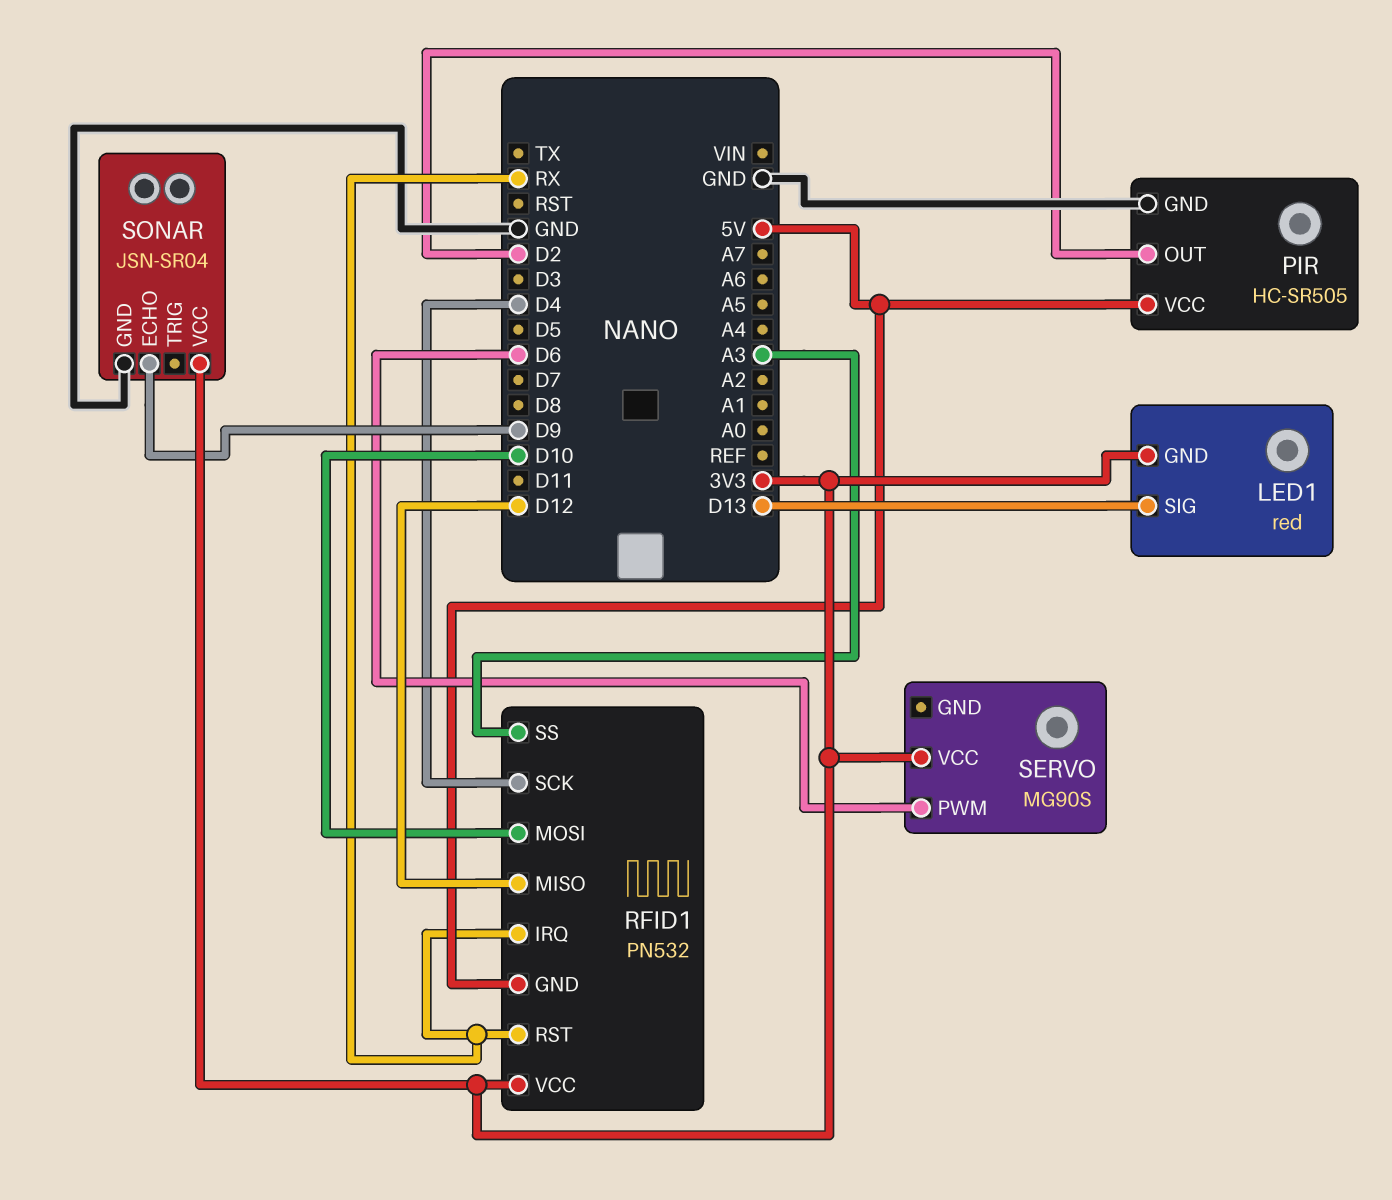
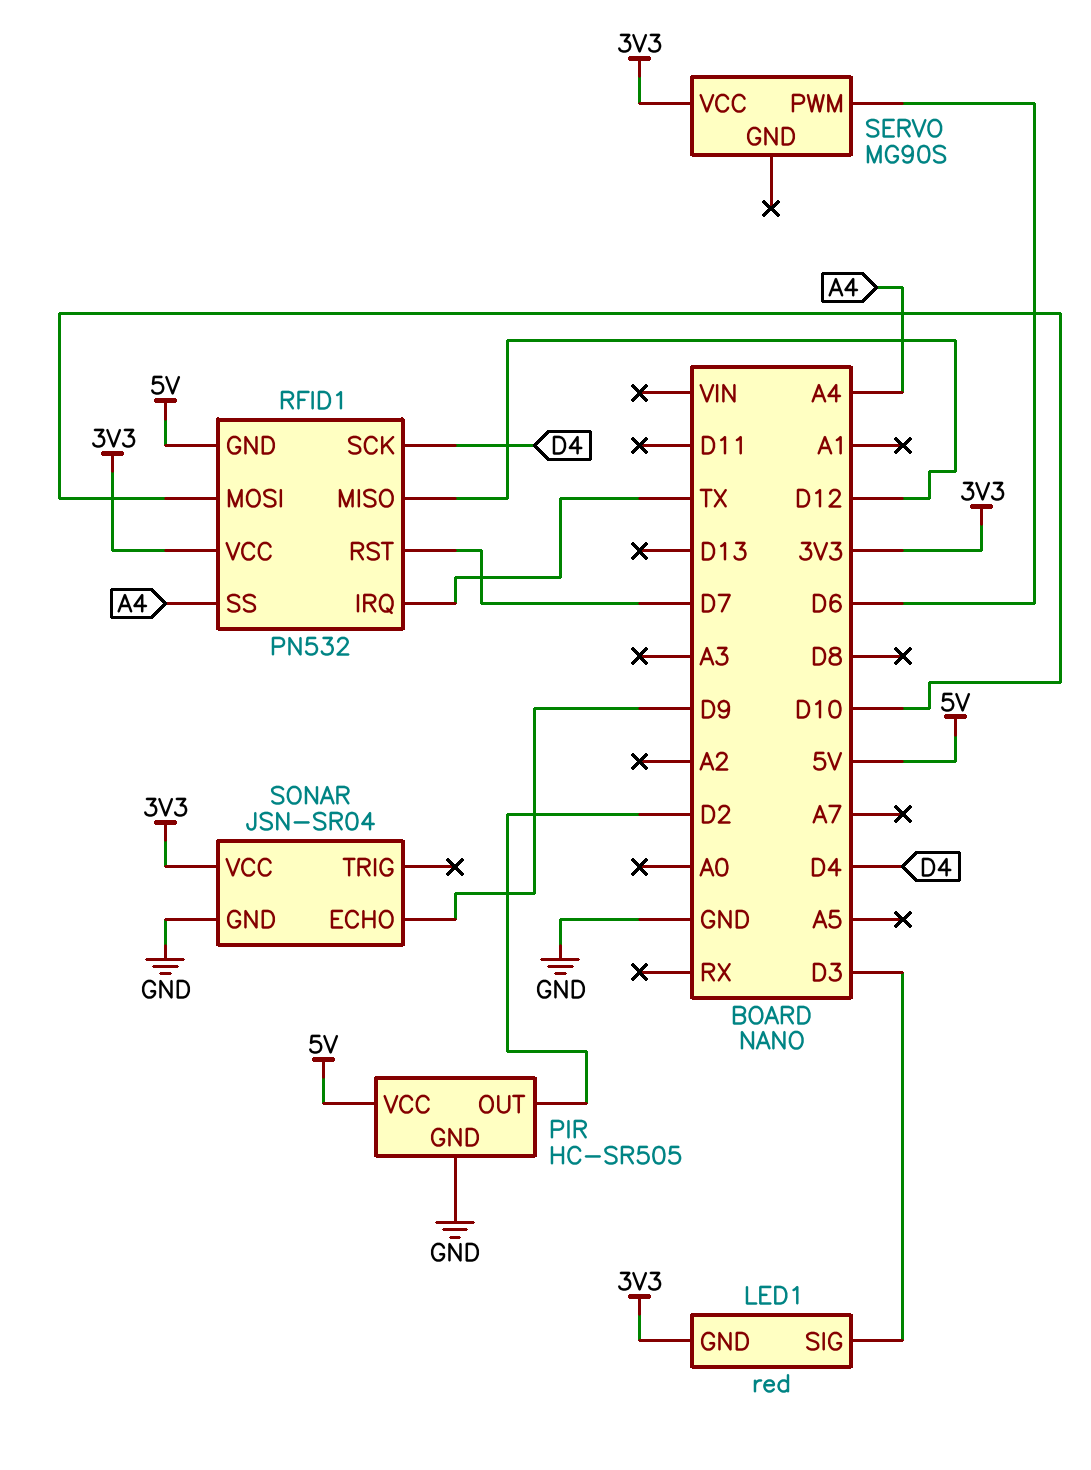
LED1 pin SIG: D13 -> D3
RFID1 pin IRQ: RX -> TX
RFID1 pin RST: RX -> D7
RFID1 pin SS: A3 -> A4

